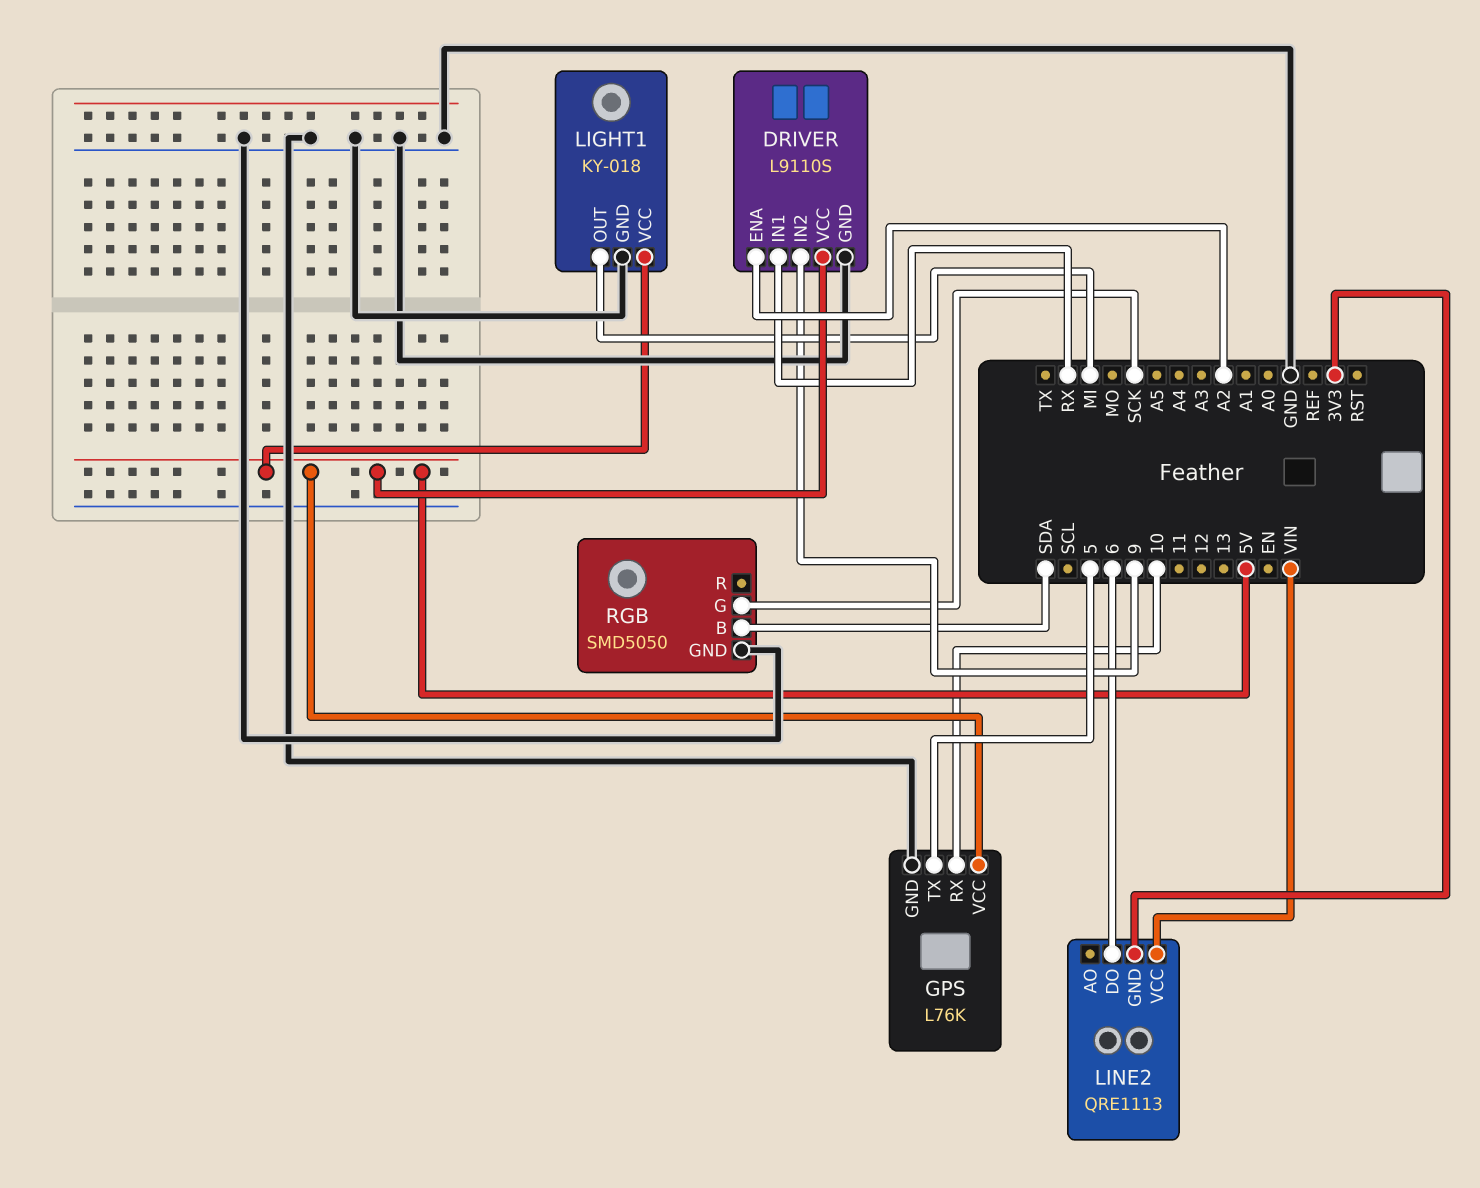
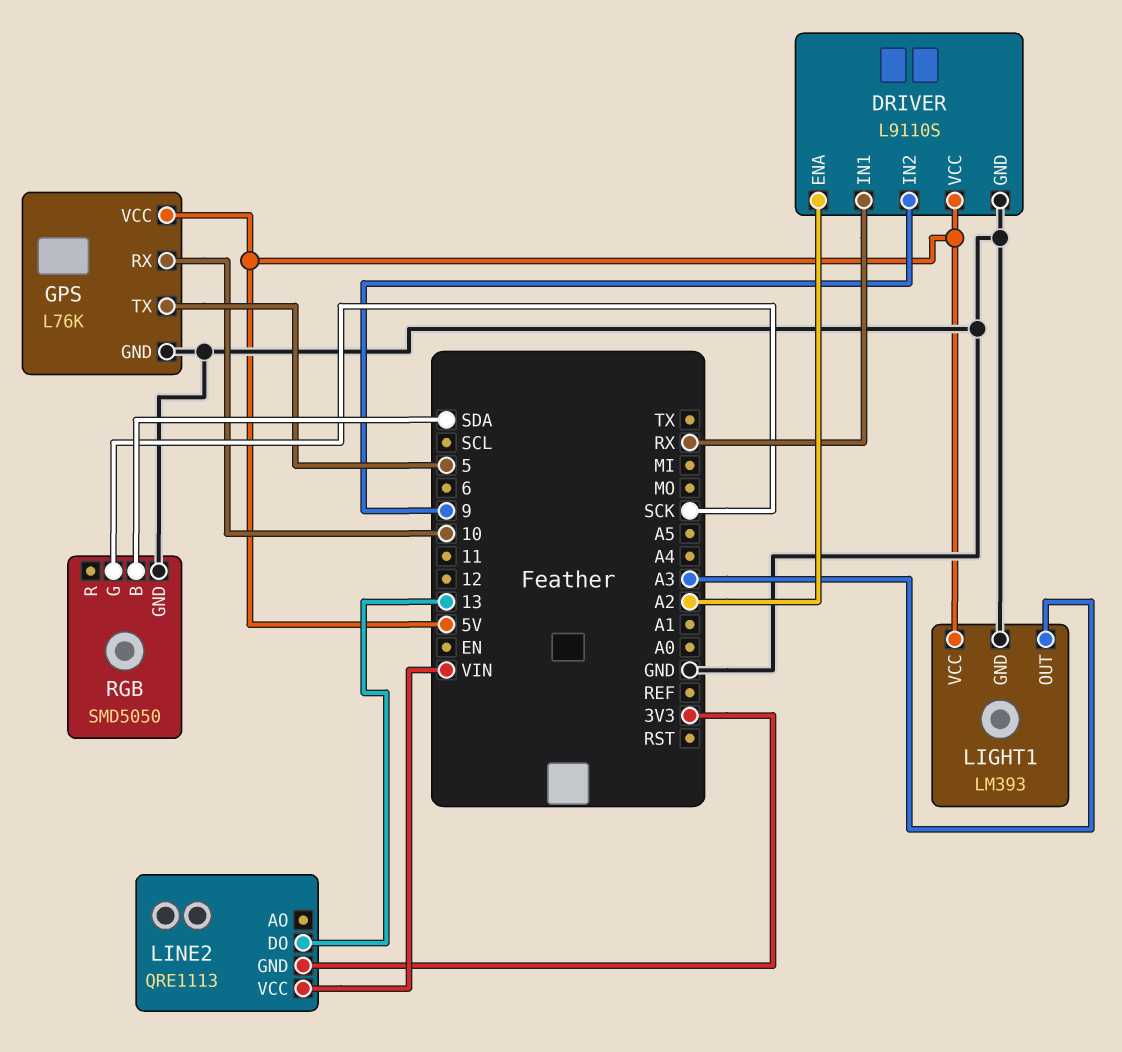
LIGHT1: KY-018 -> LM393
LIGHT1 pin OUT: MI -> A3
LINE2 pin DO: 6 -> 13

